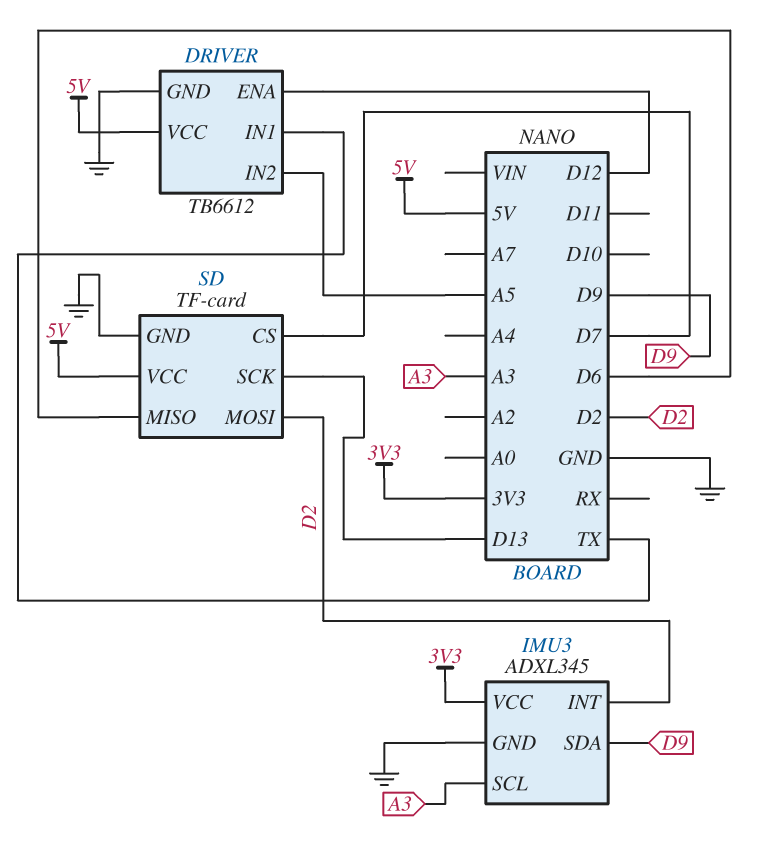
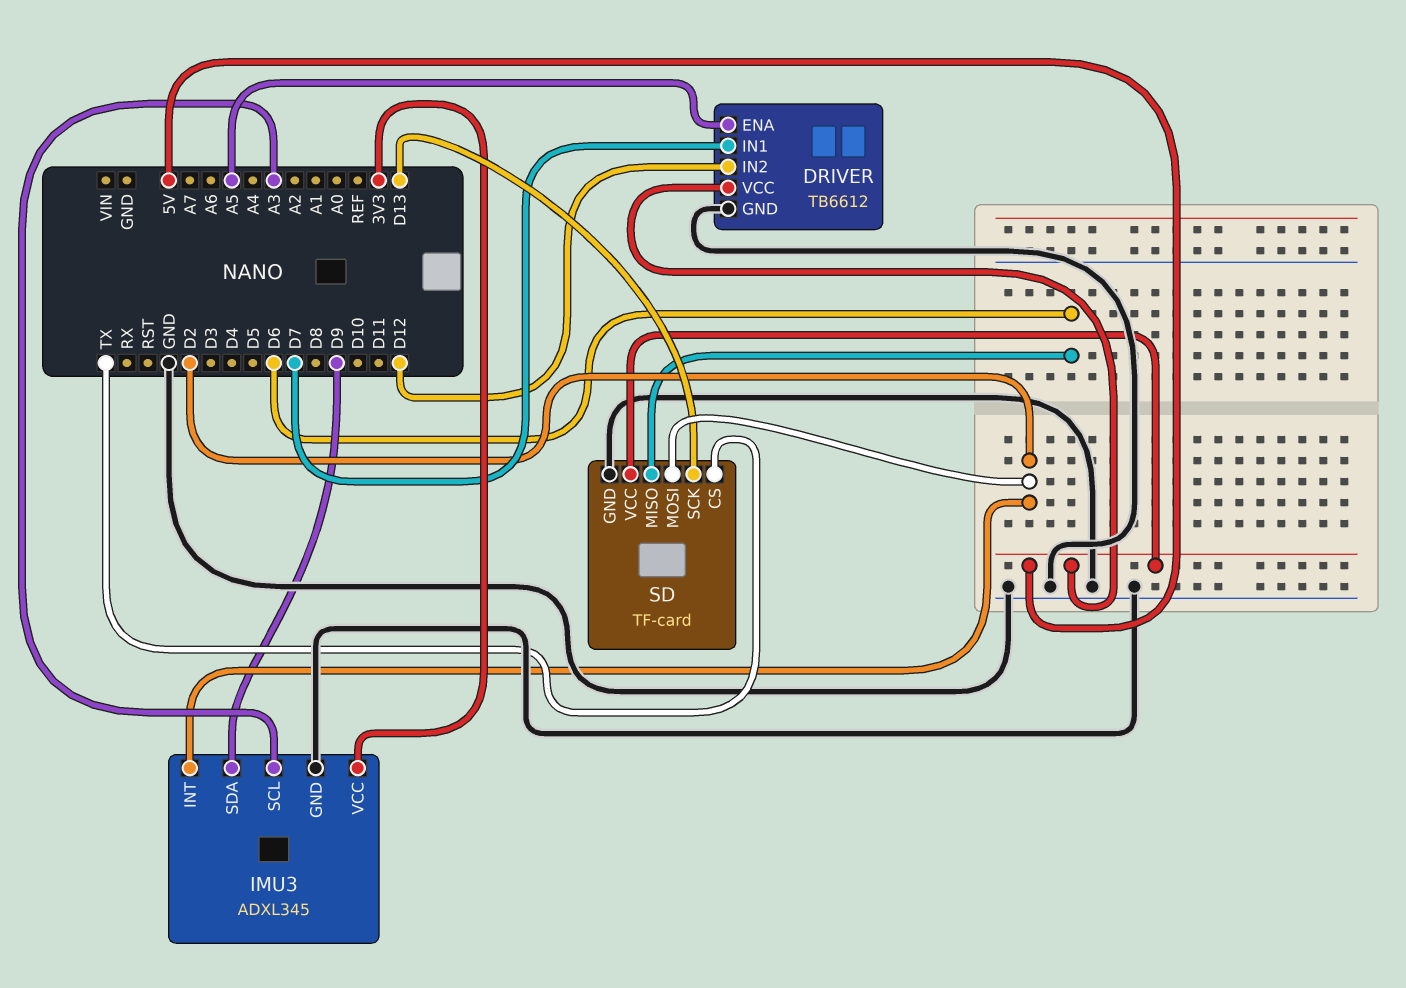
DRIVER pin ENA: D12 -> A5
DRIVER pin IN1: TX -> D7
DRIVER pin IN2: A5 -> D12
SD pin CS: D7 -> TX

